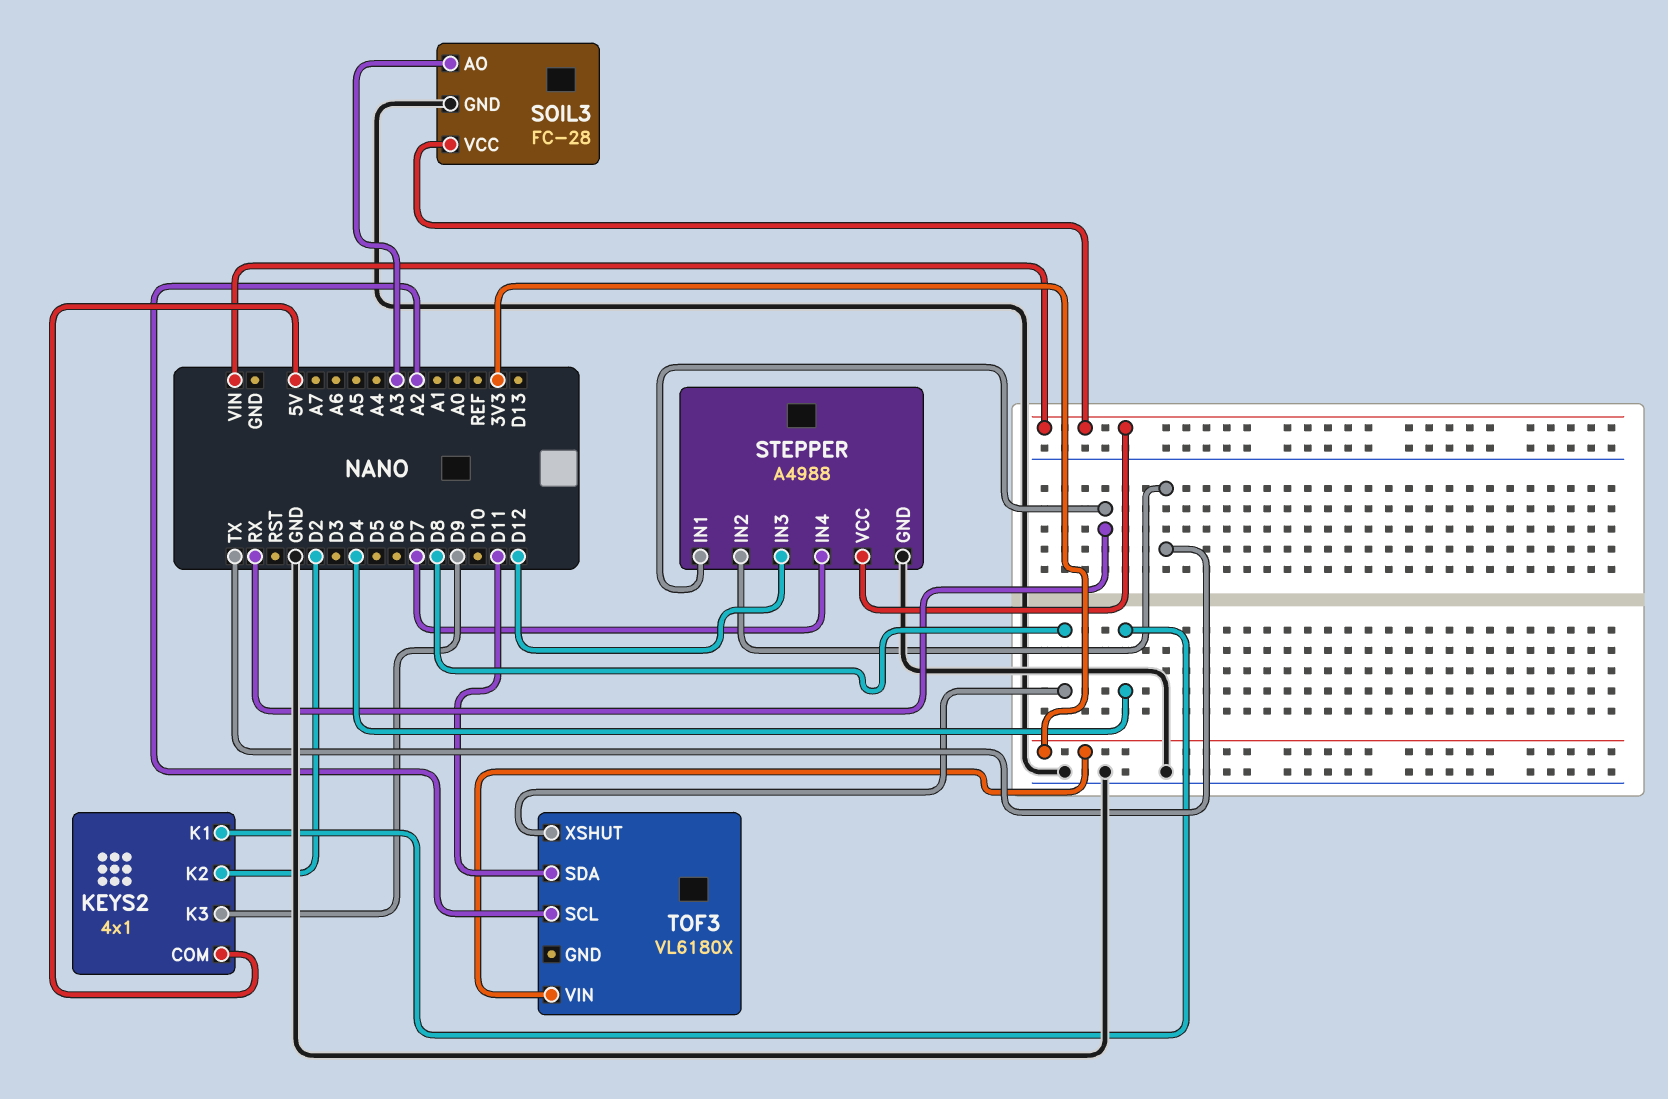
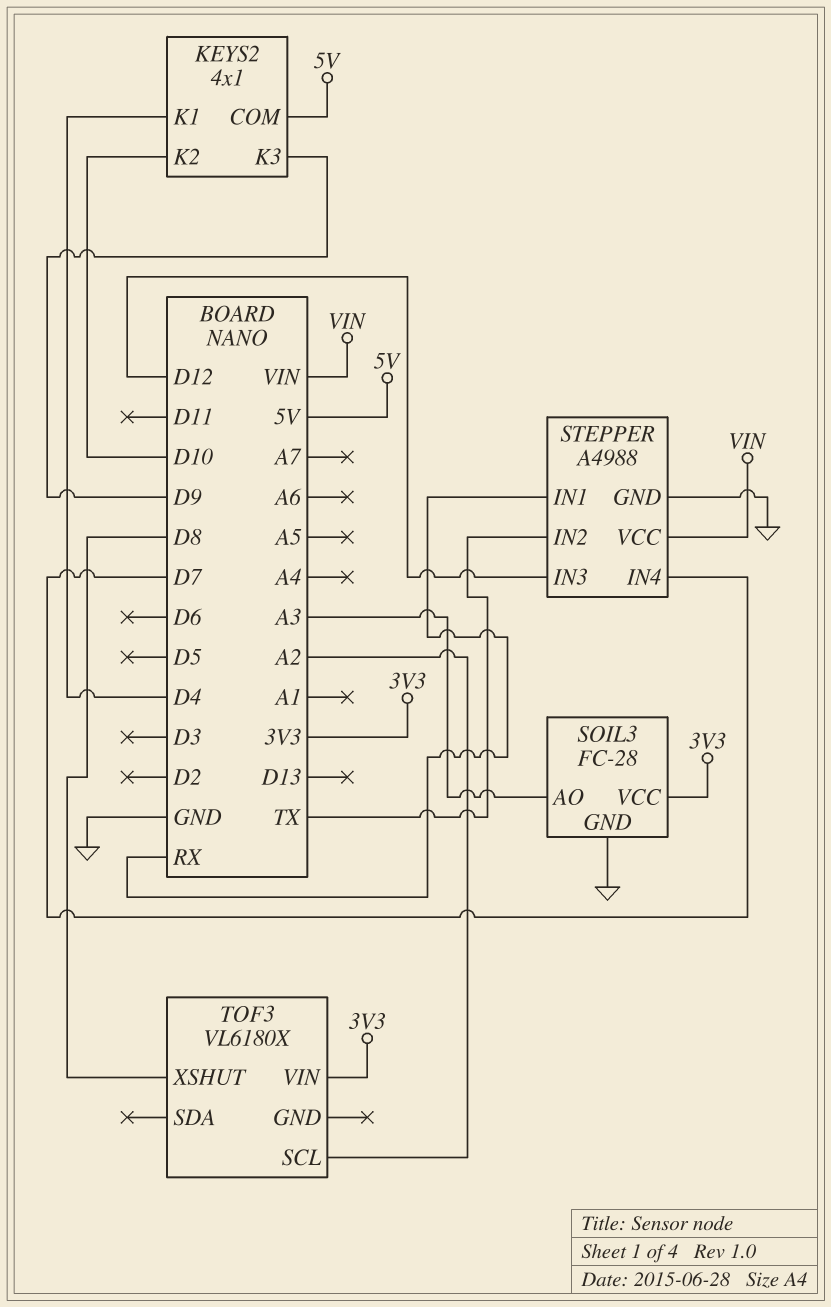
KEYS2 pin K2: D2 -> D10
SOIL3 pin VCC: VIN -> 3V3
TOF3 pin SDA: D11 -> none

